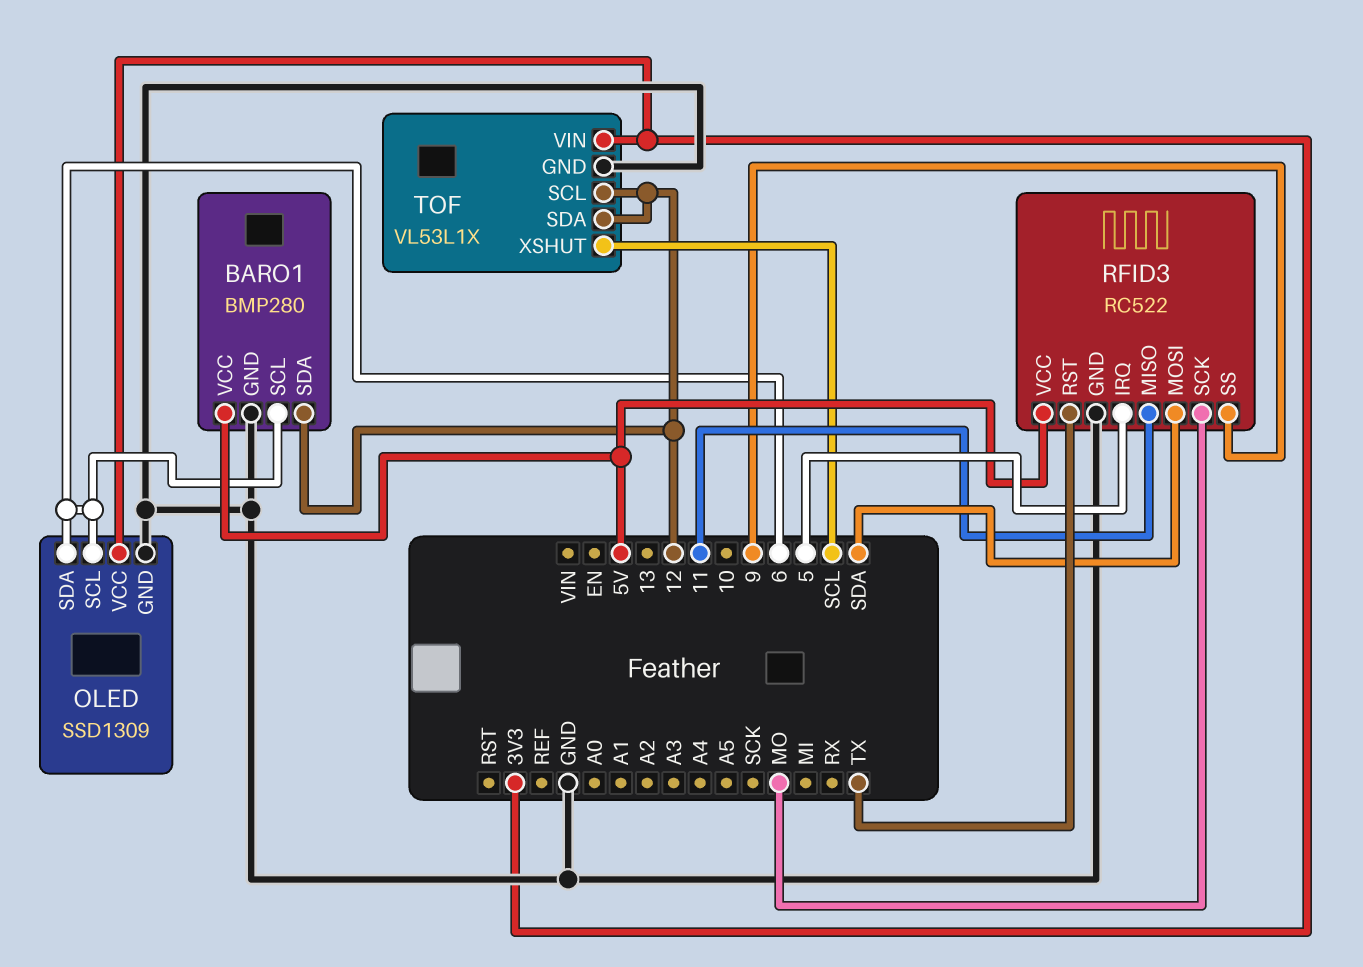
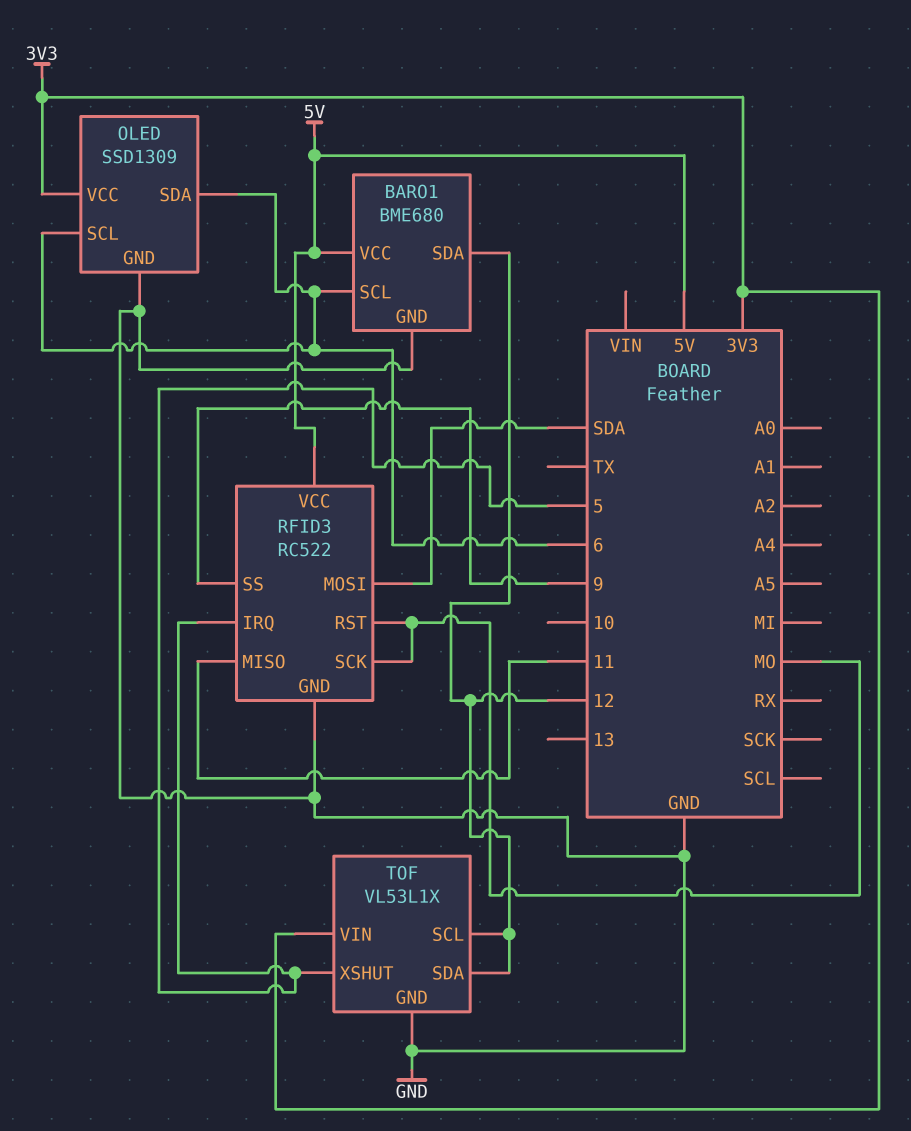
BARO1: BMP280 -> BME680
RFID3 pin RST: TX -> MO
TOF pin XSHUT: SCL -> 5

